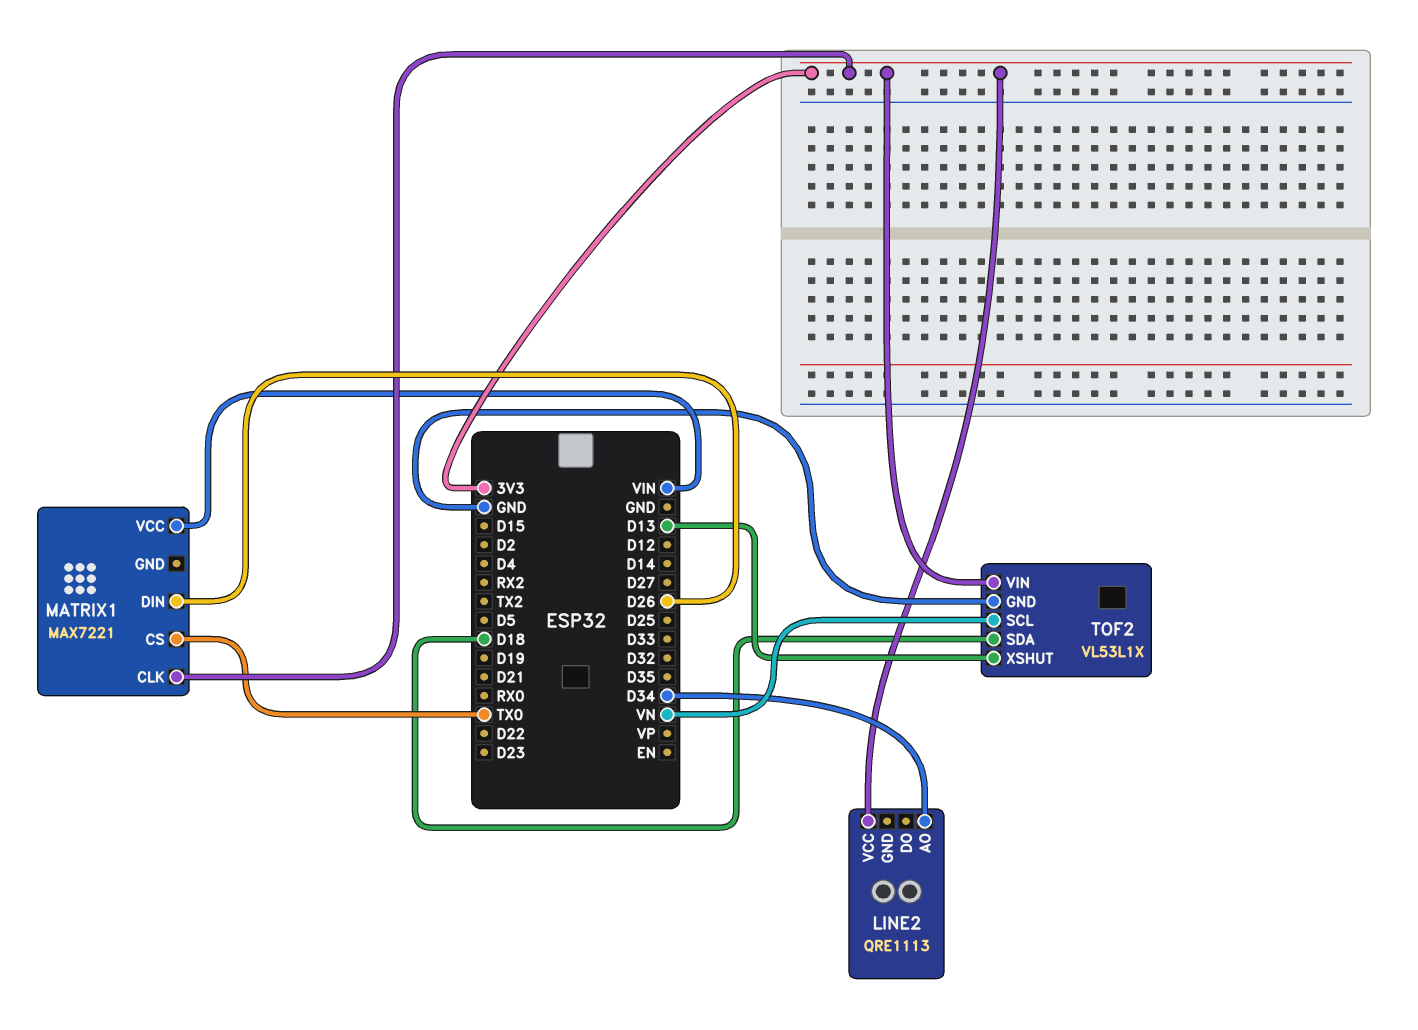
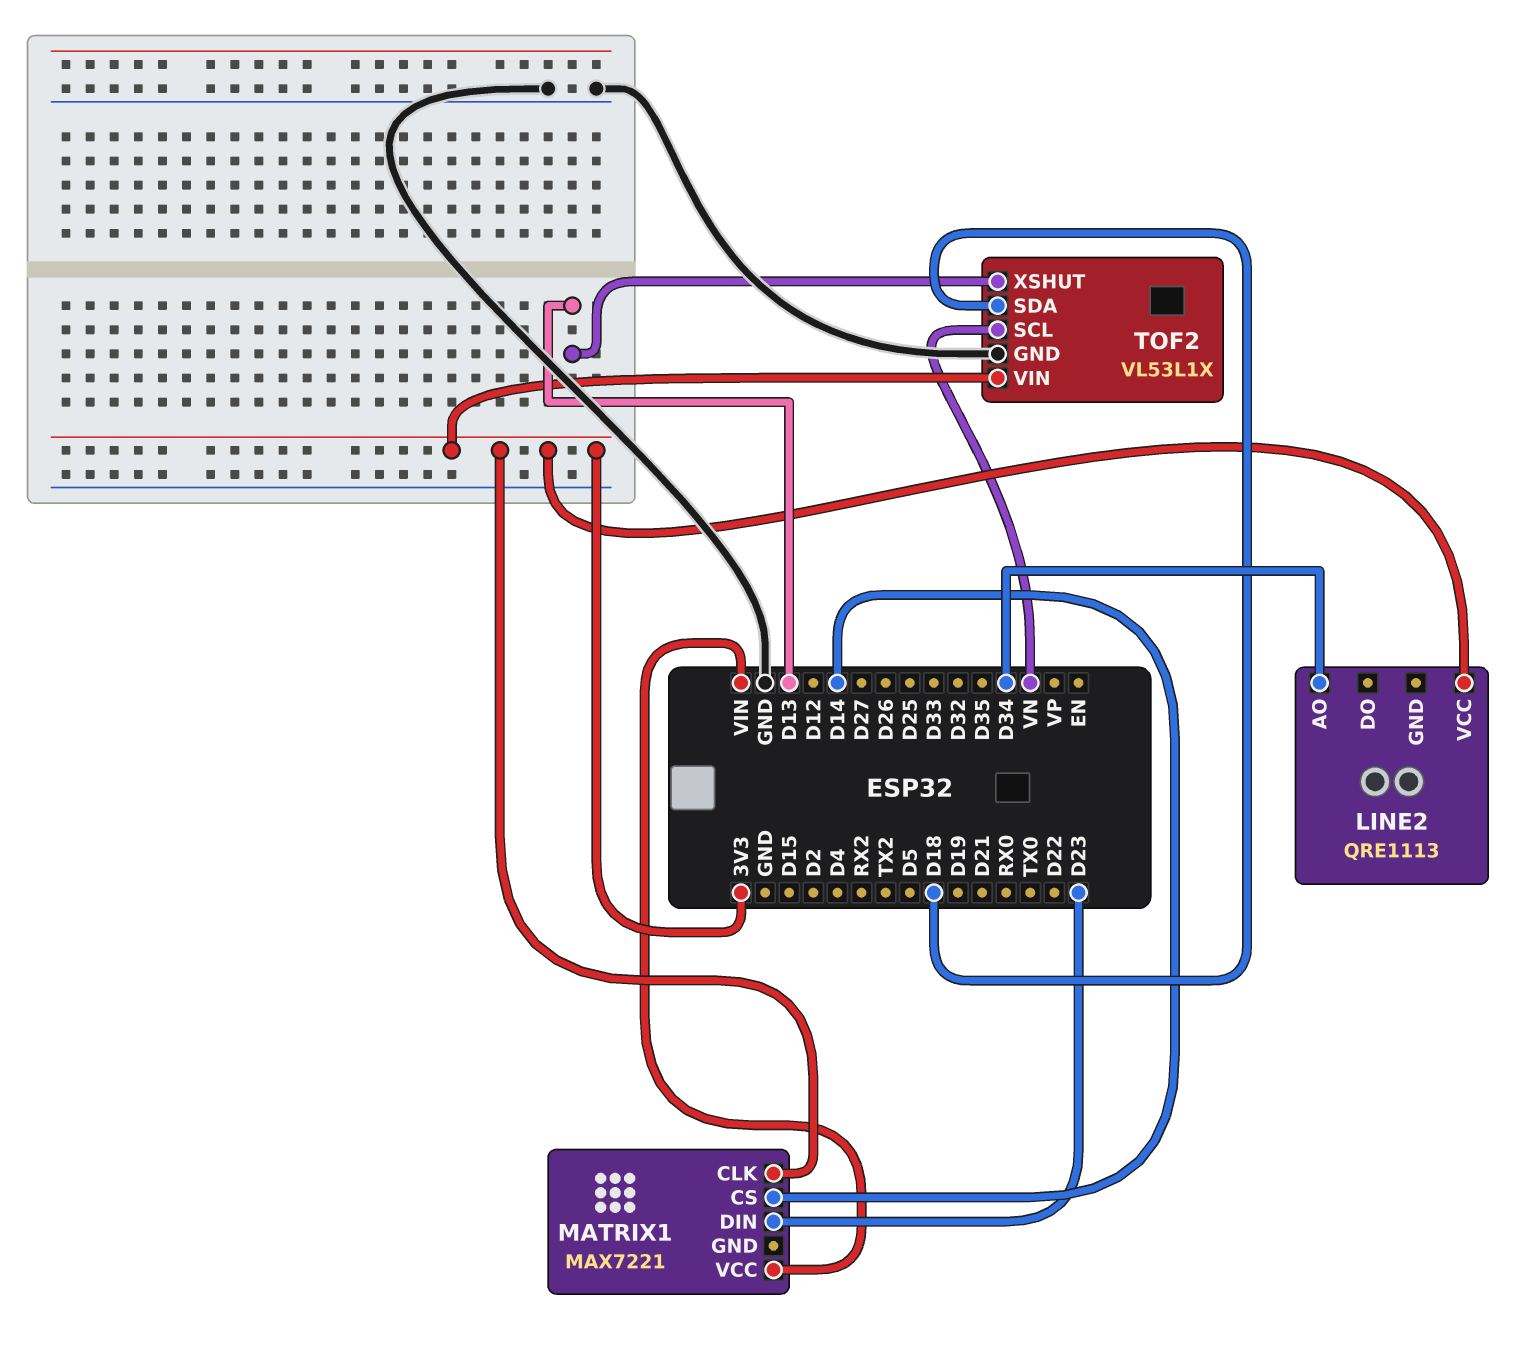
MATRIX1 pin CS: TX0 -> D14
MATRIX1 pin DIN: D26 -> D23

